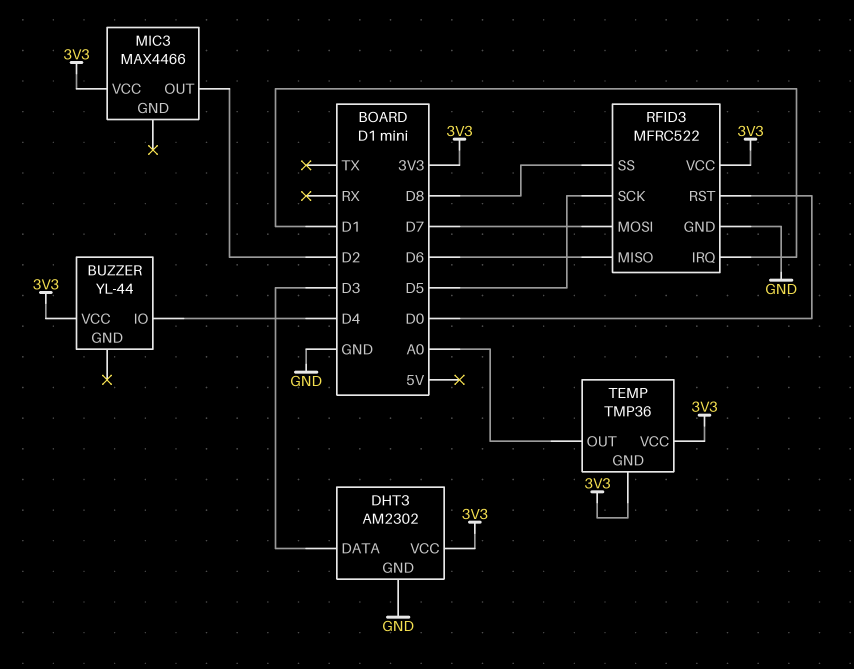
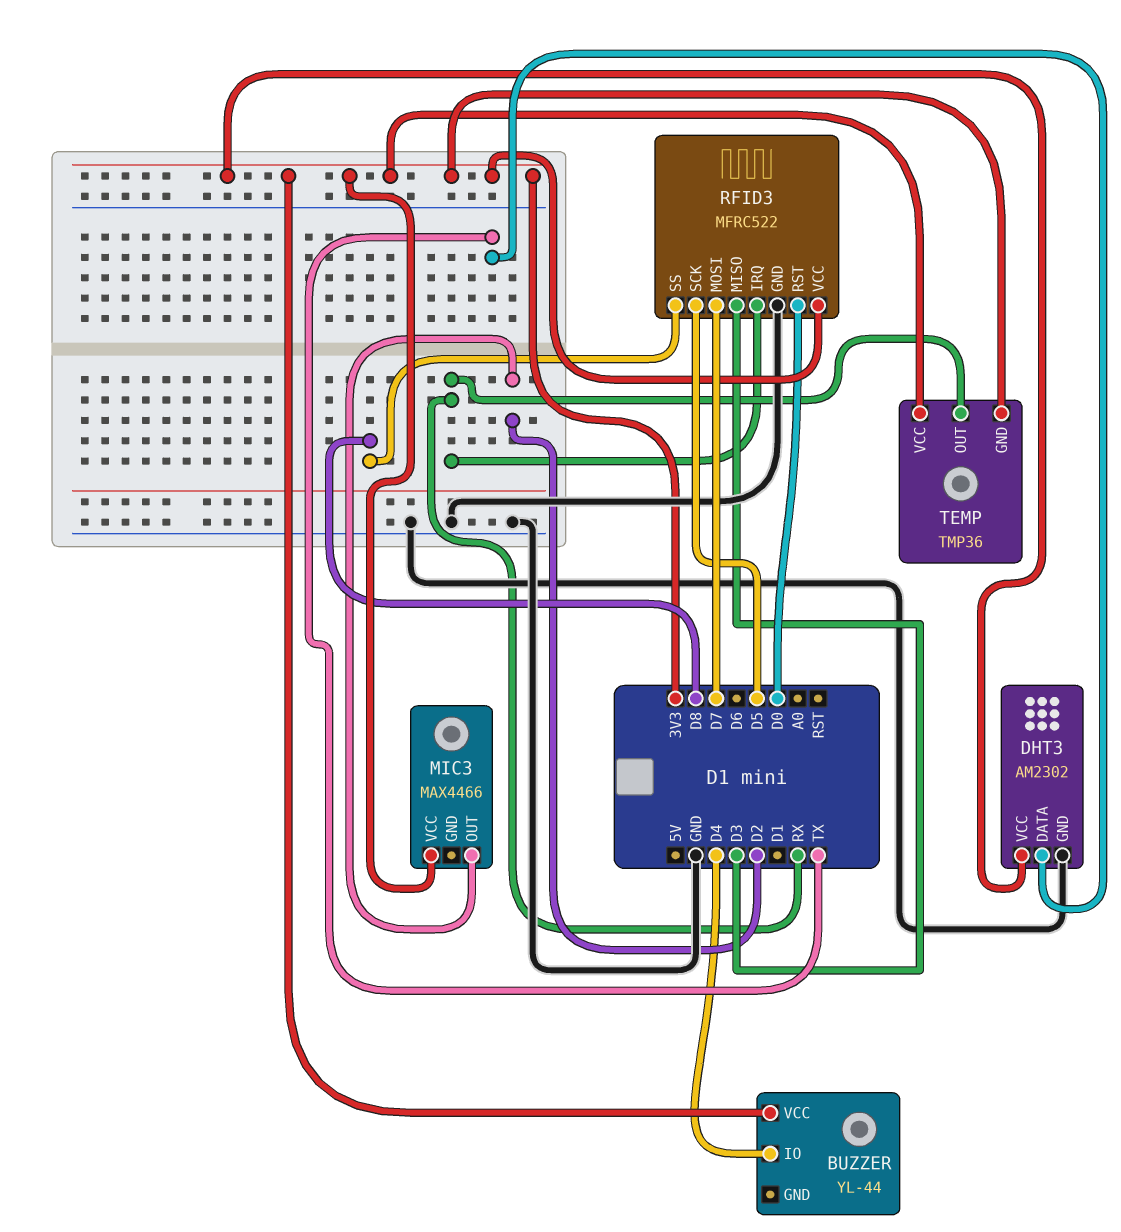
DHT3 pin DATA: D3 -> TX
RFID3 pin IRQ: D1 -> RX
RFID3 pin MISO: D6 -> D3
TEMP pin OUT: A0 -> RX

